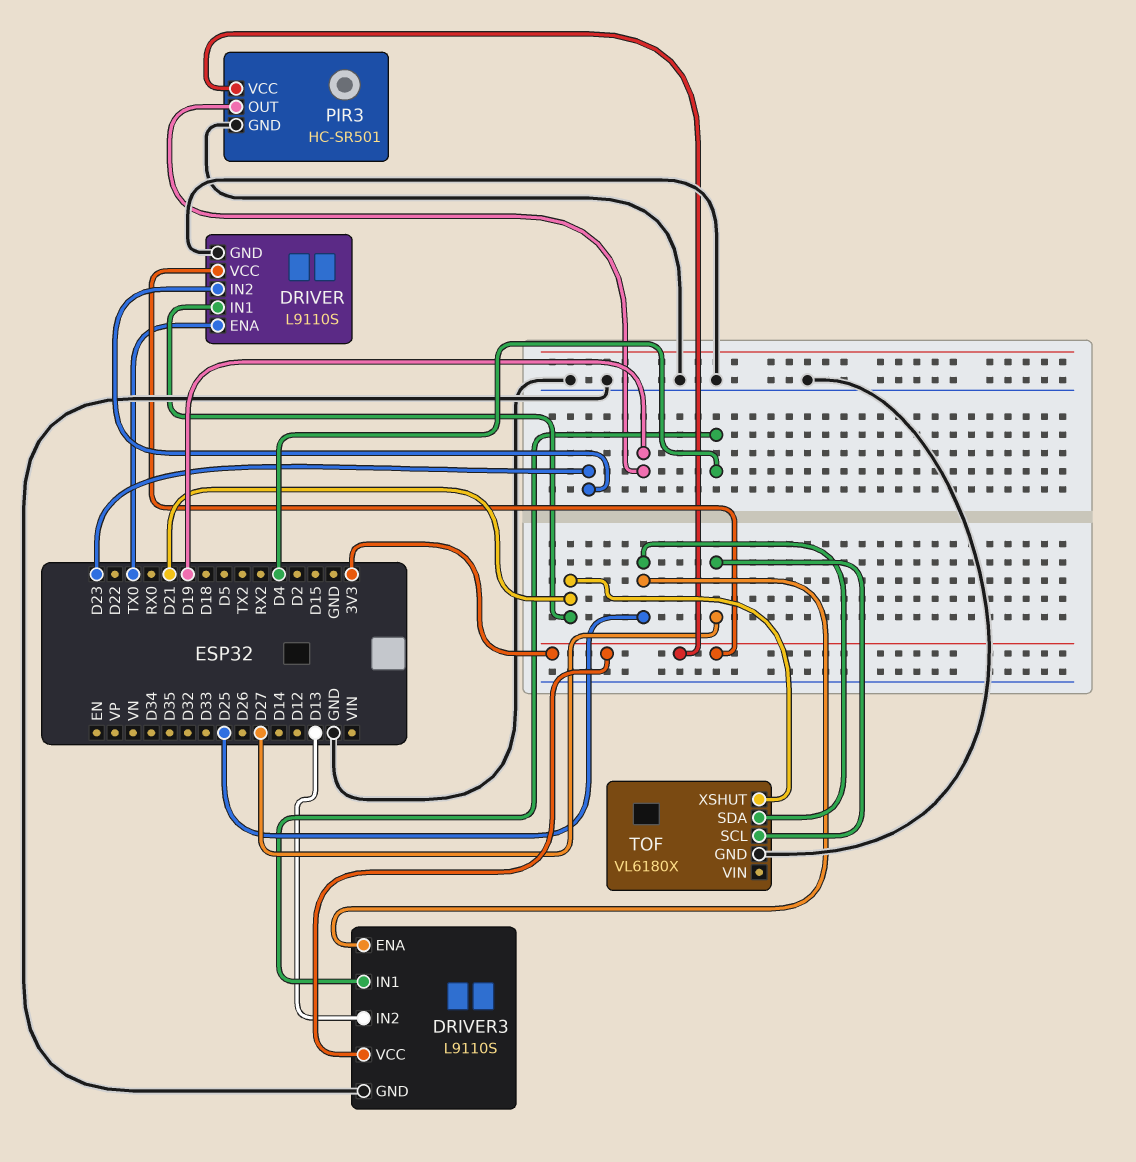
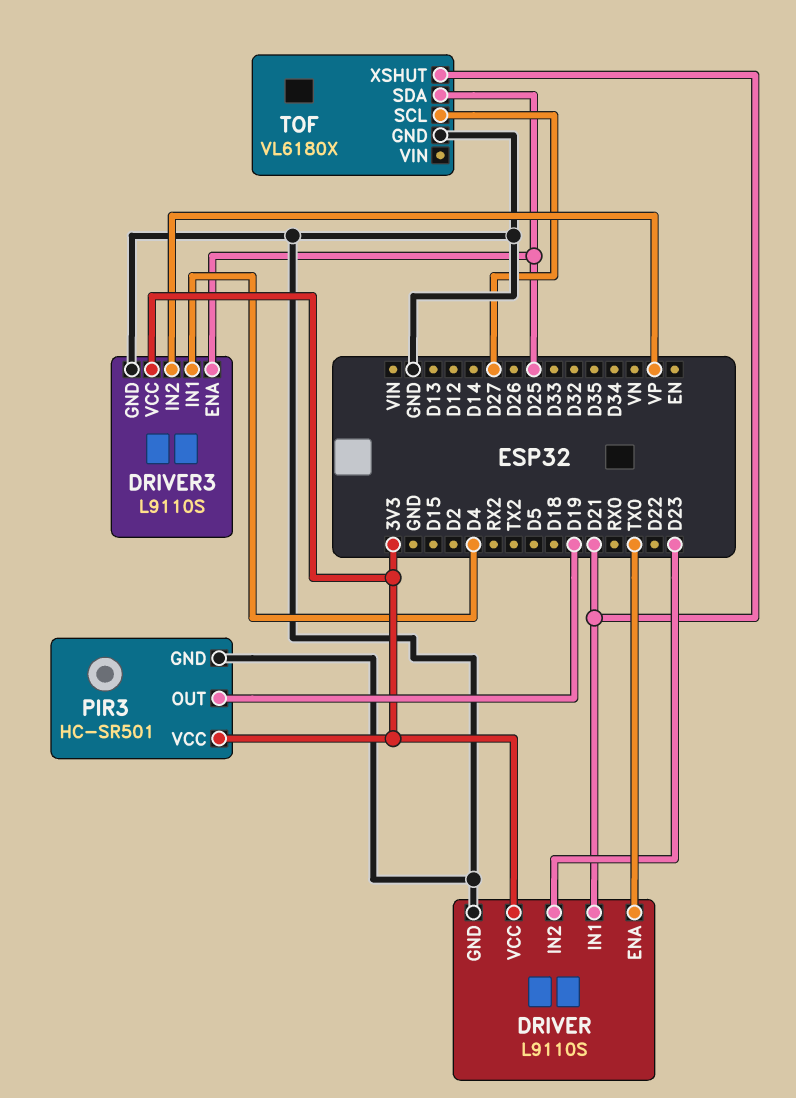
DRIVER3 pin IN2: D13 -> VP

